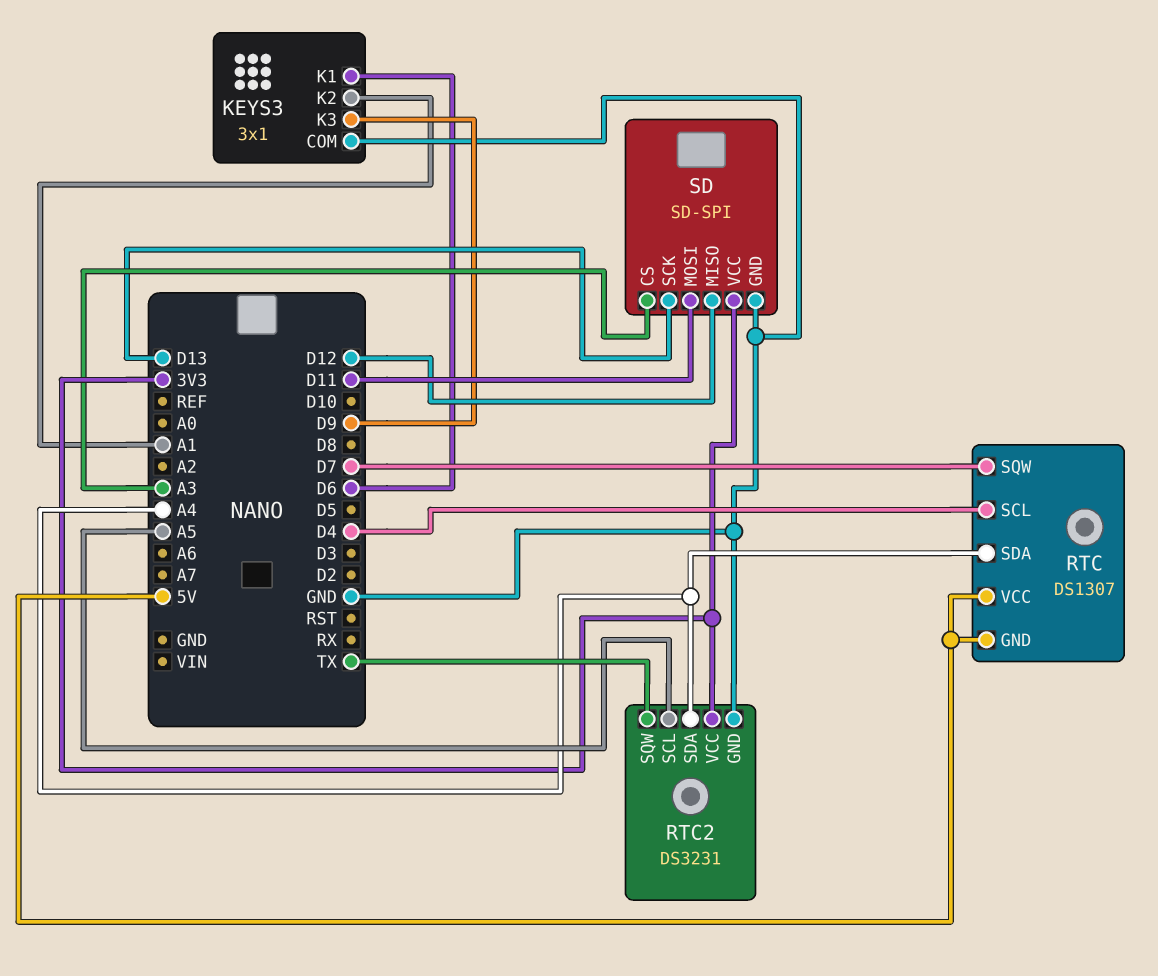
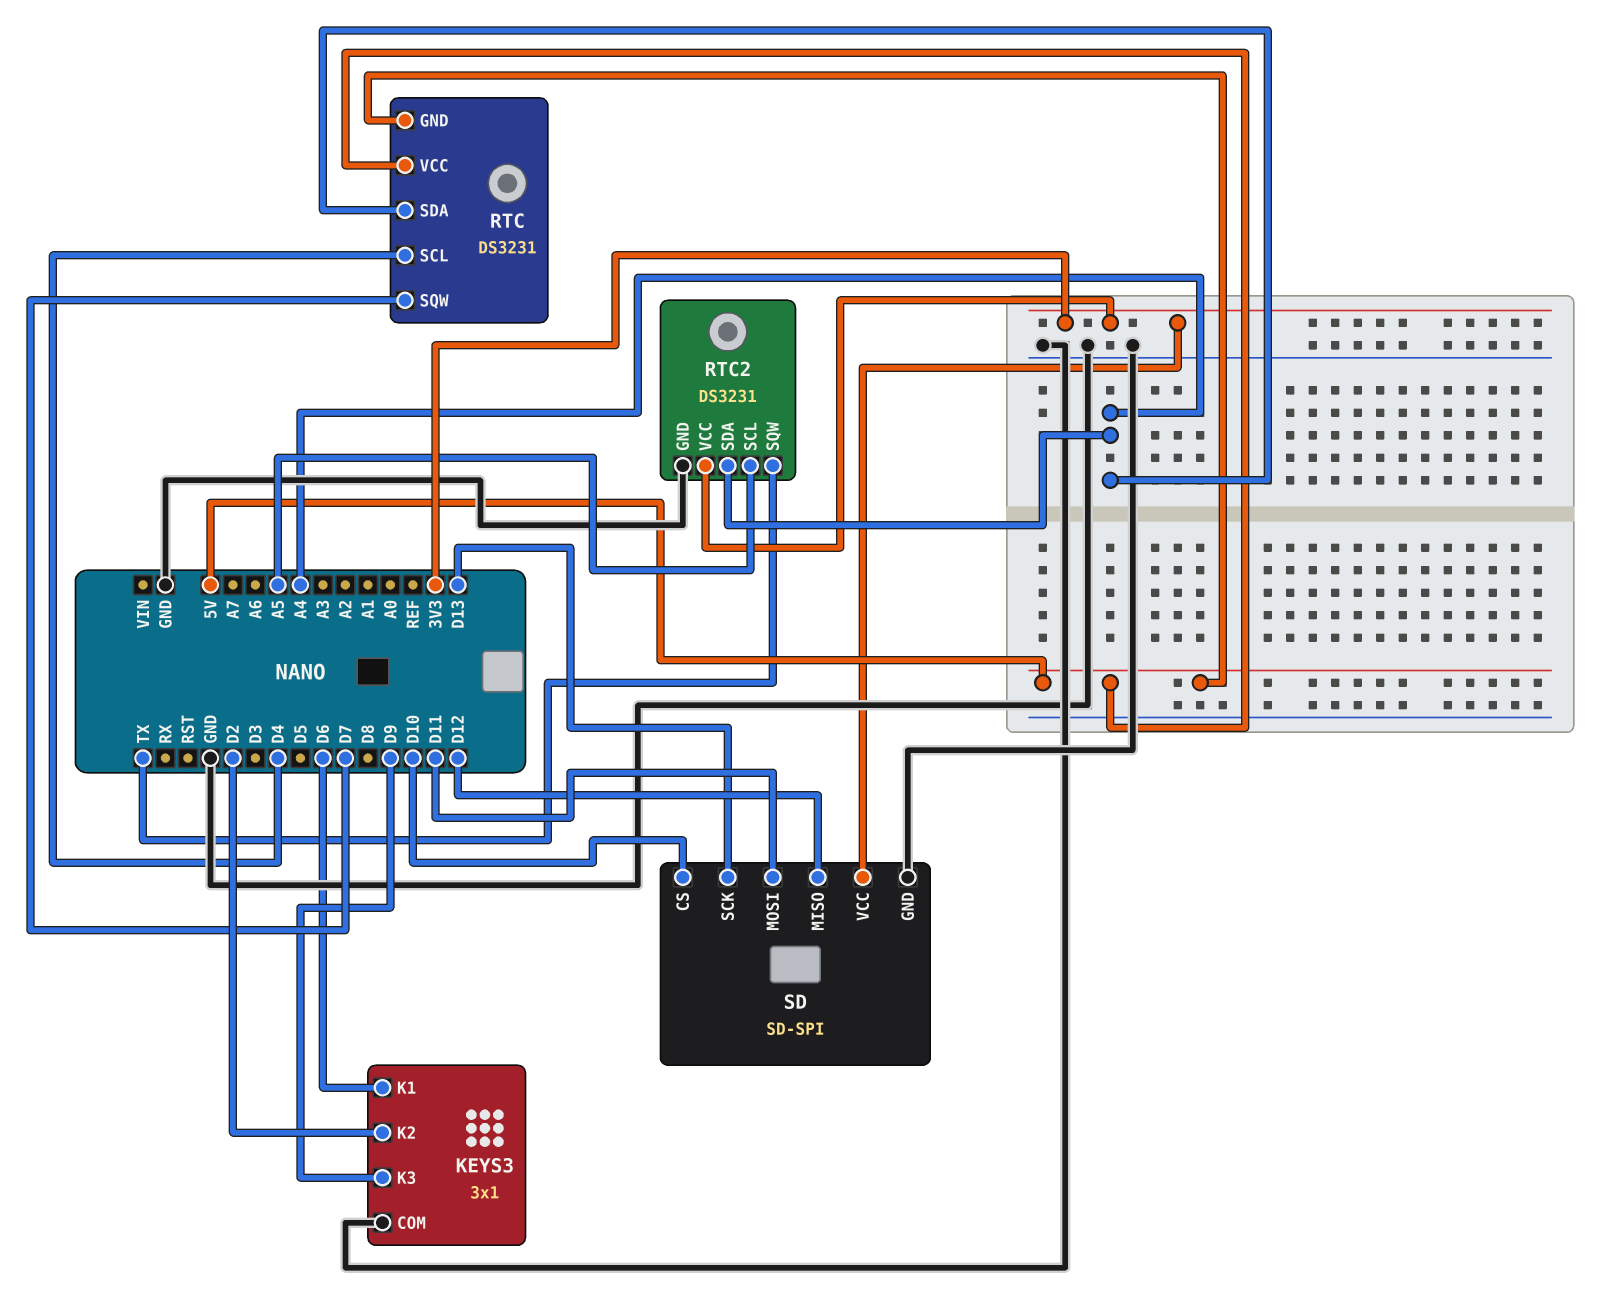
KEYS3 pin K2: A1 -> D2
RTC: DS1307 -> DS3231
SD pin CS: A3 -> D10

